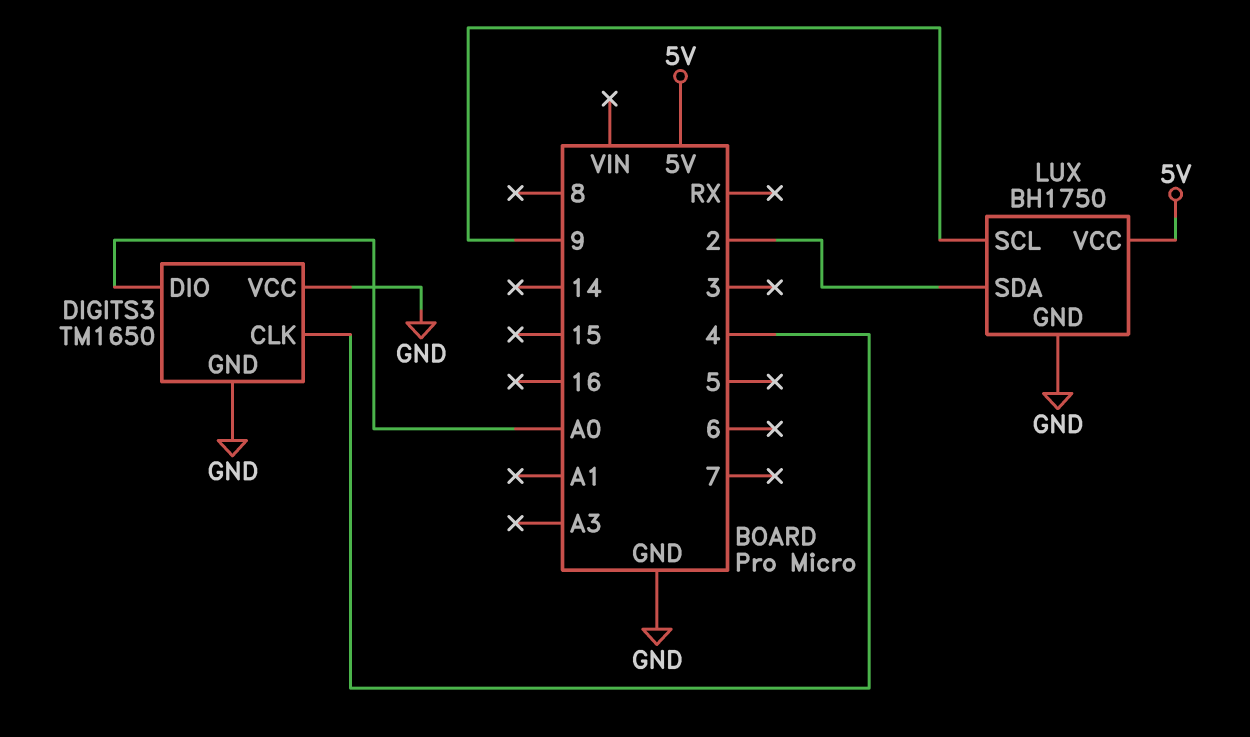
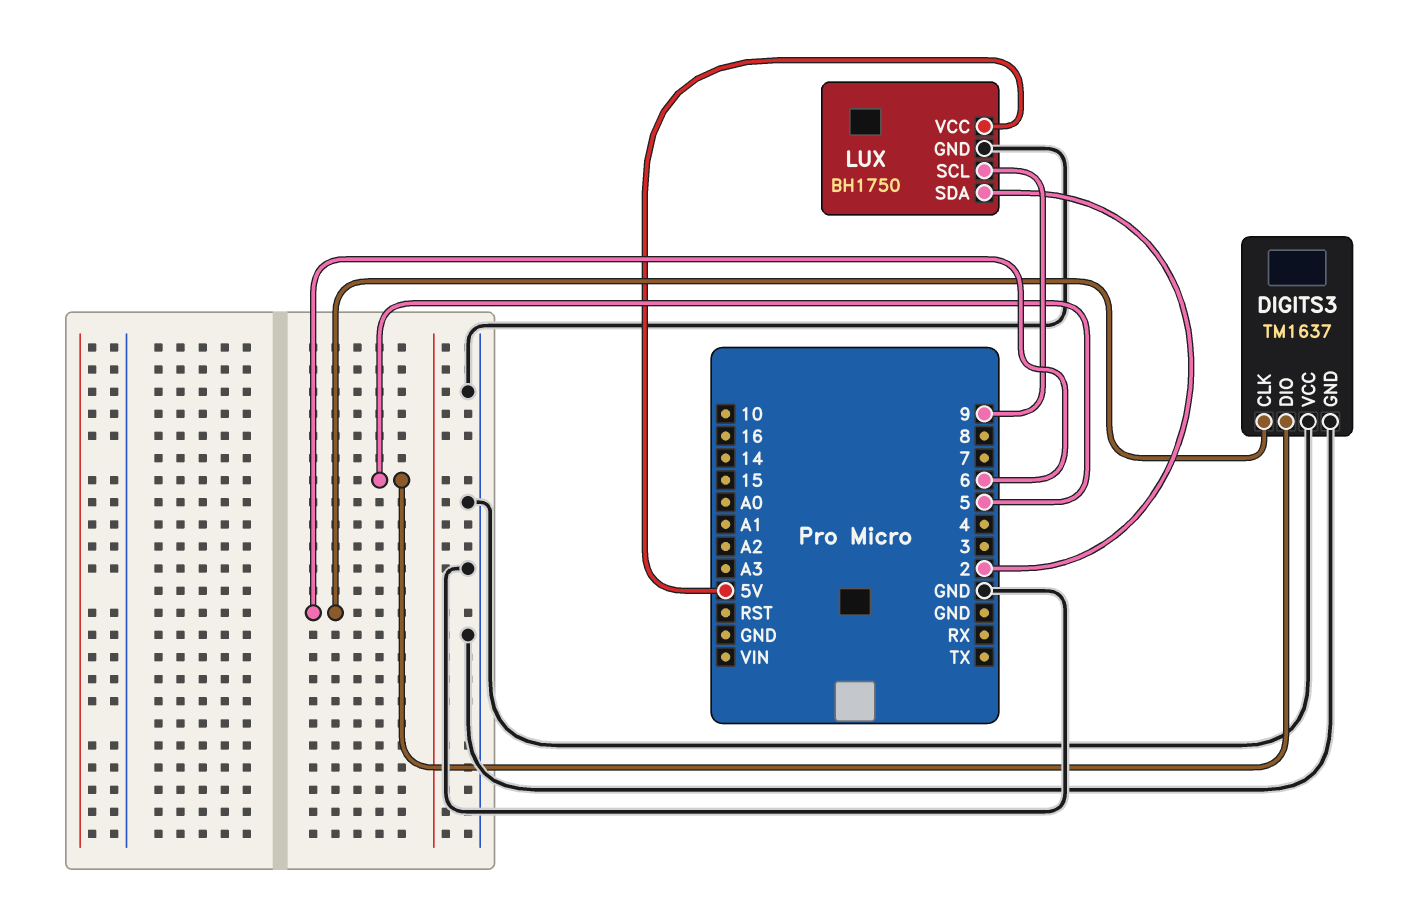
DIGITS3: TM1650 -> TM1637
DIGITS3 pin CLK: 4 -> 6
DIGITS3 pin DIO: A0 -> 5

